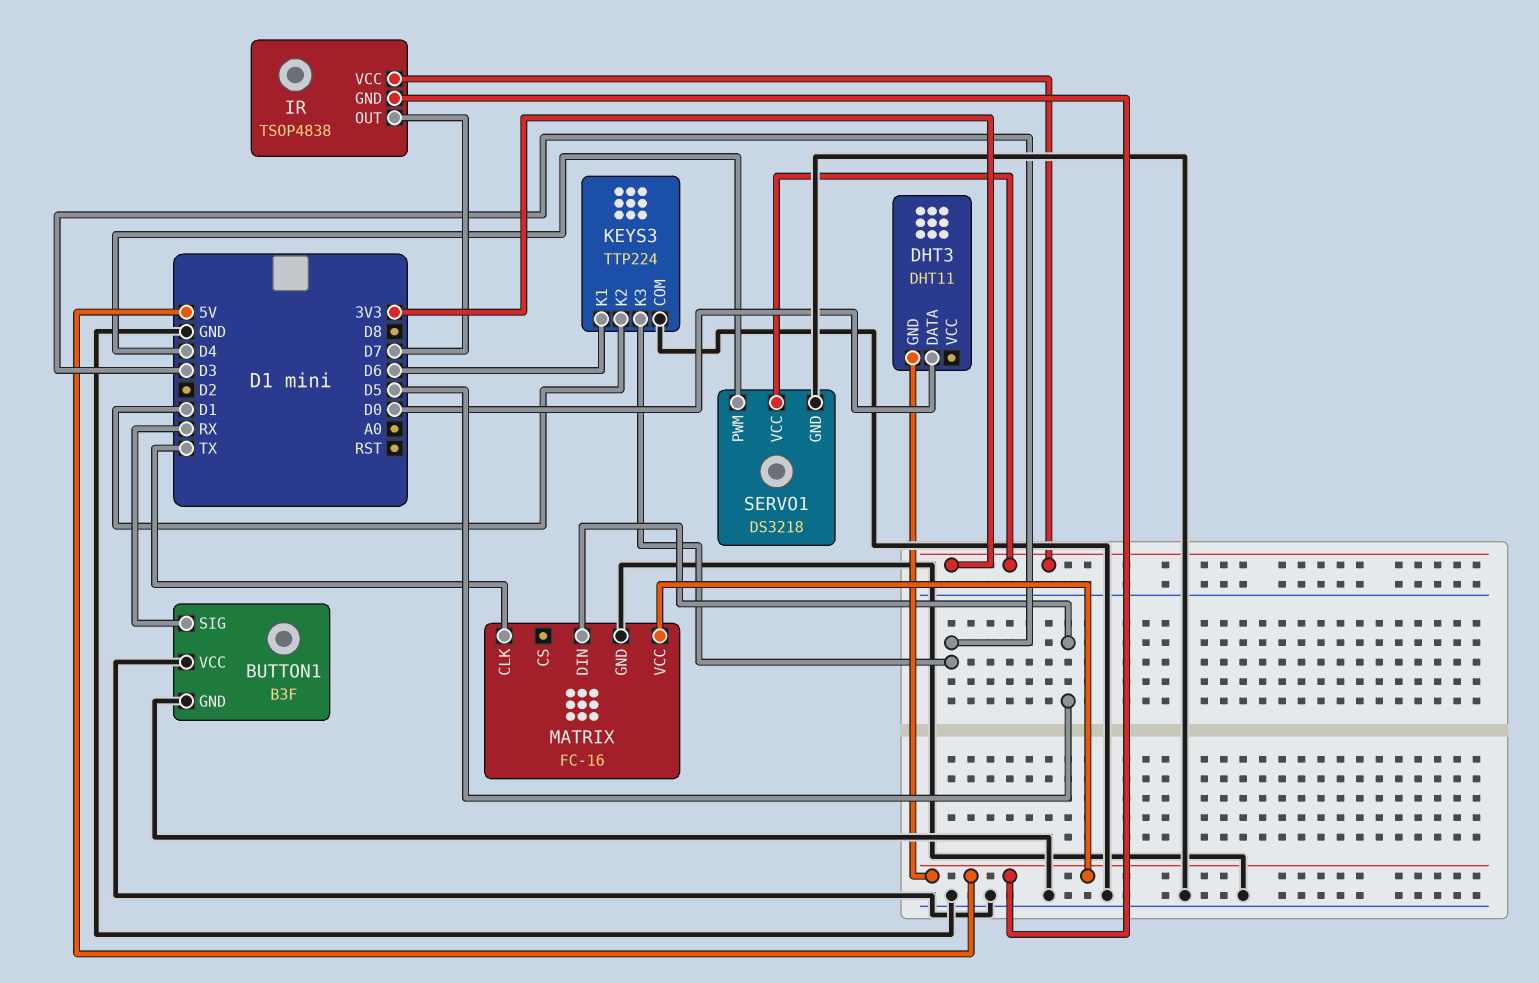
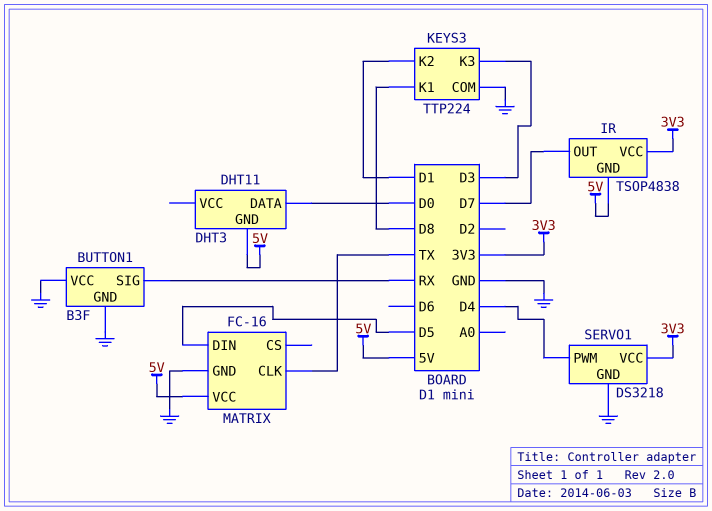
KEYS3 pin K1: D6 -> D8

